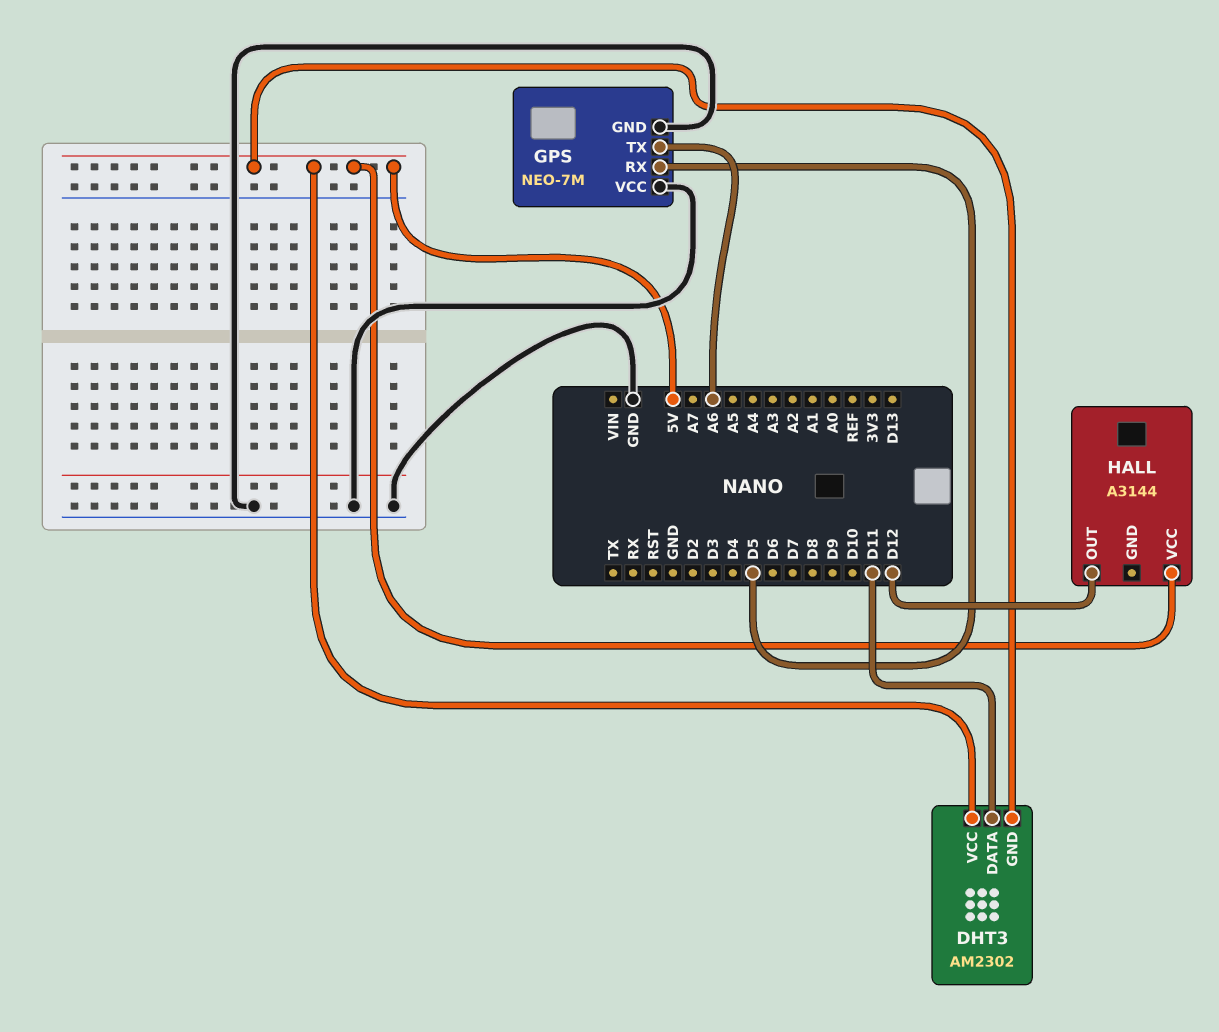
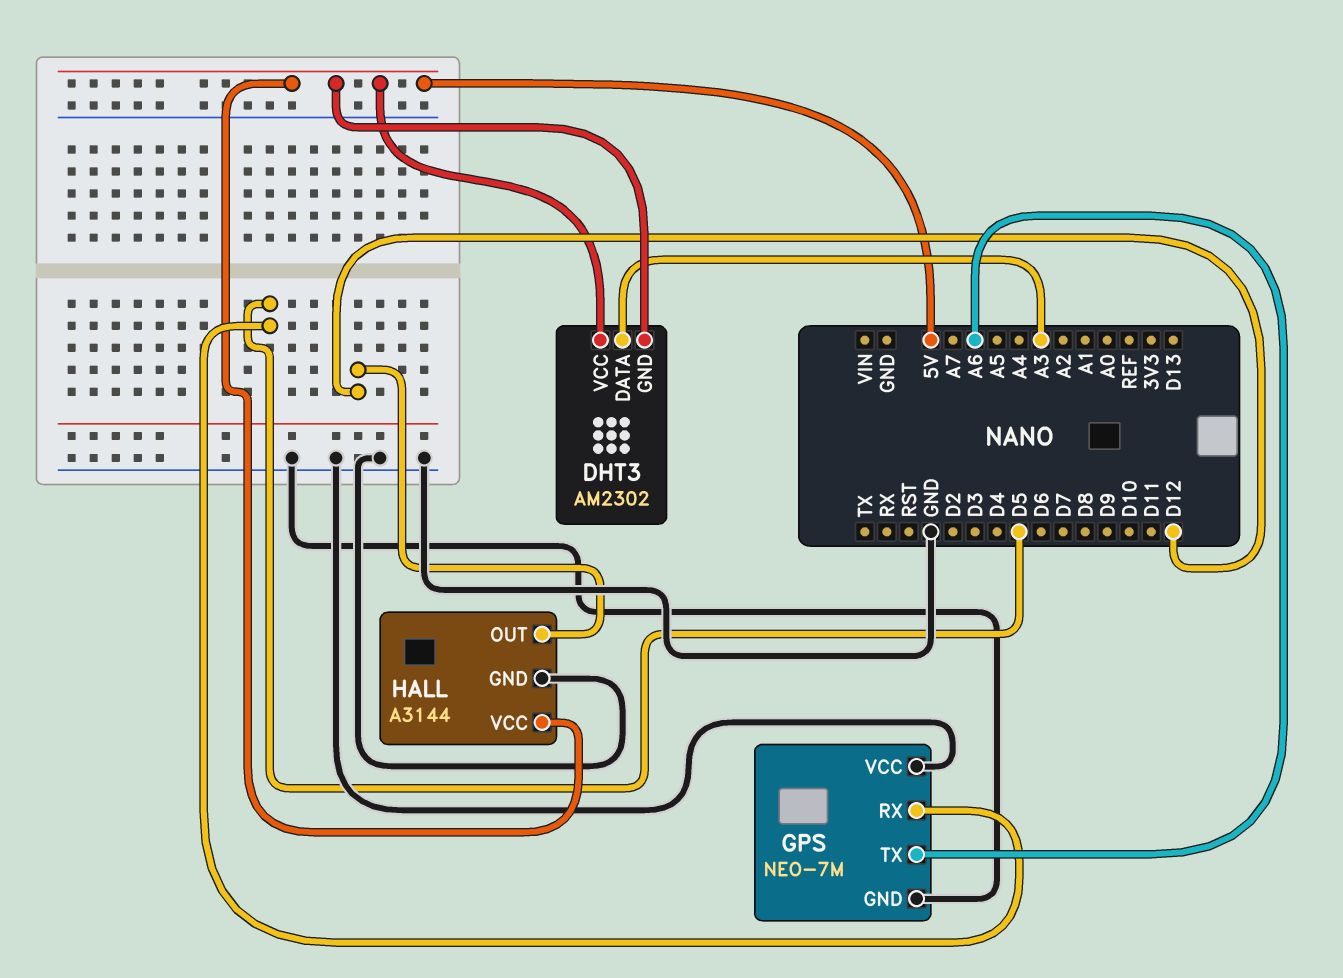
DHT3 pin DATA: D11 -> A3
HALL pin GND: none -> GND

